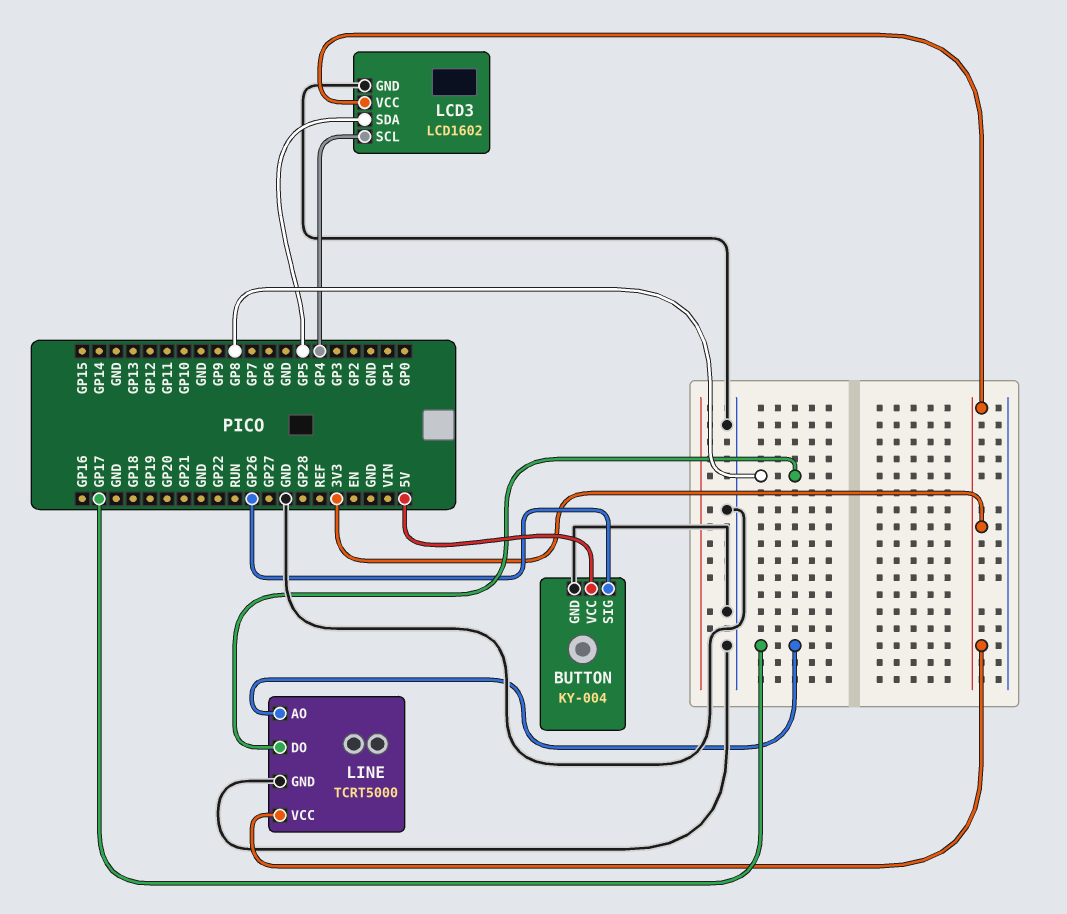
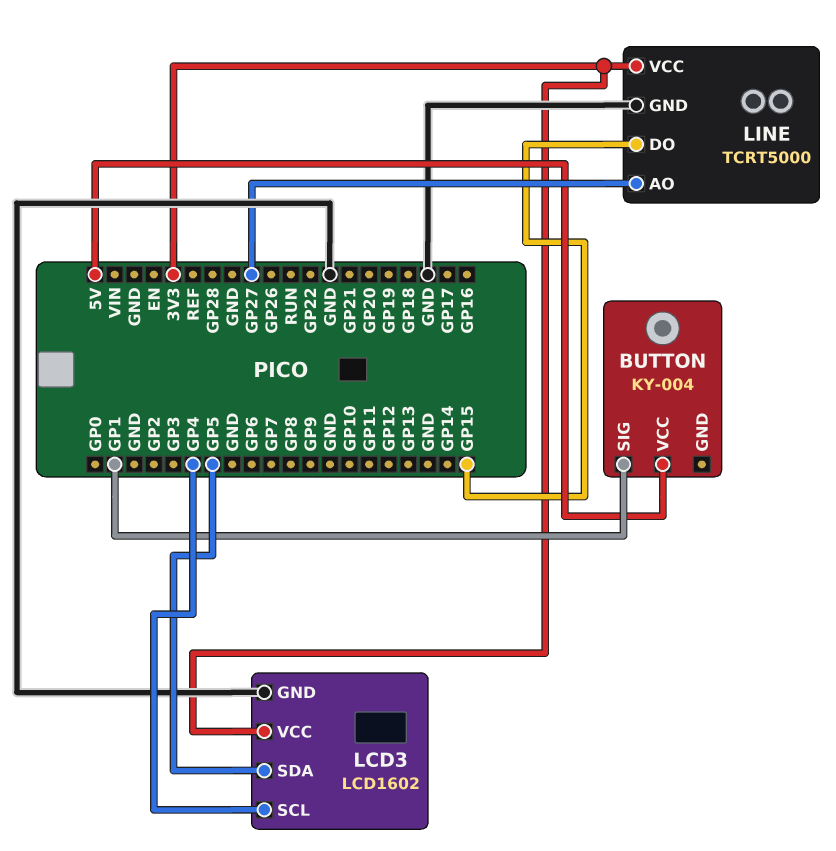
BUTTON pin GND: GND -> none
BUTTON pin SIG: GP26 -> GP1
LINE pin AO: GP17 -> GP27
LINE pin DO: GP8 -> GP15

